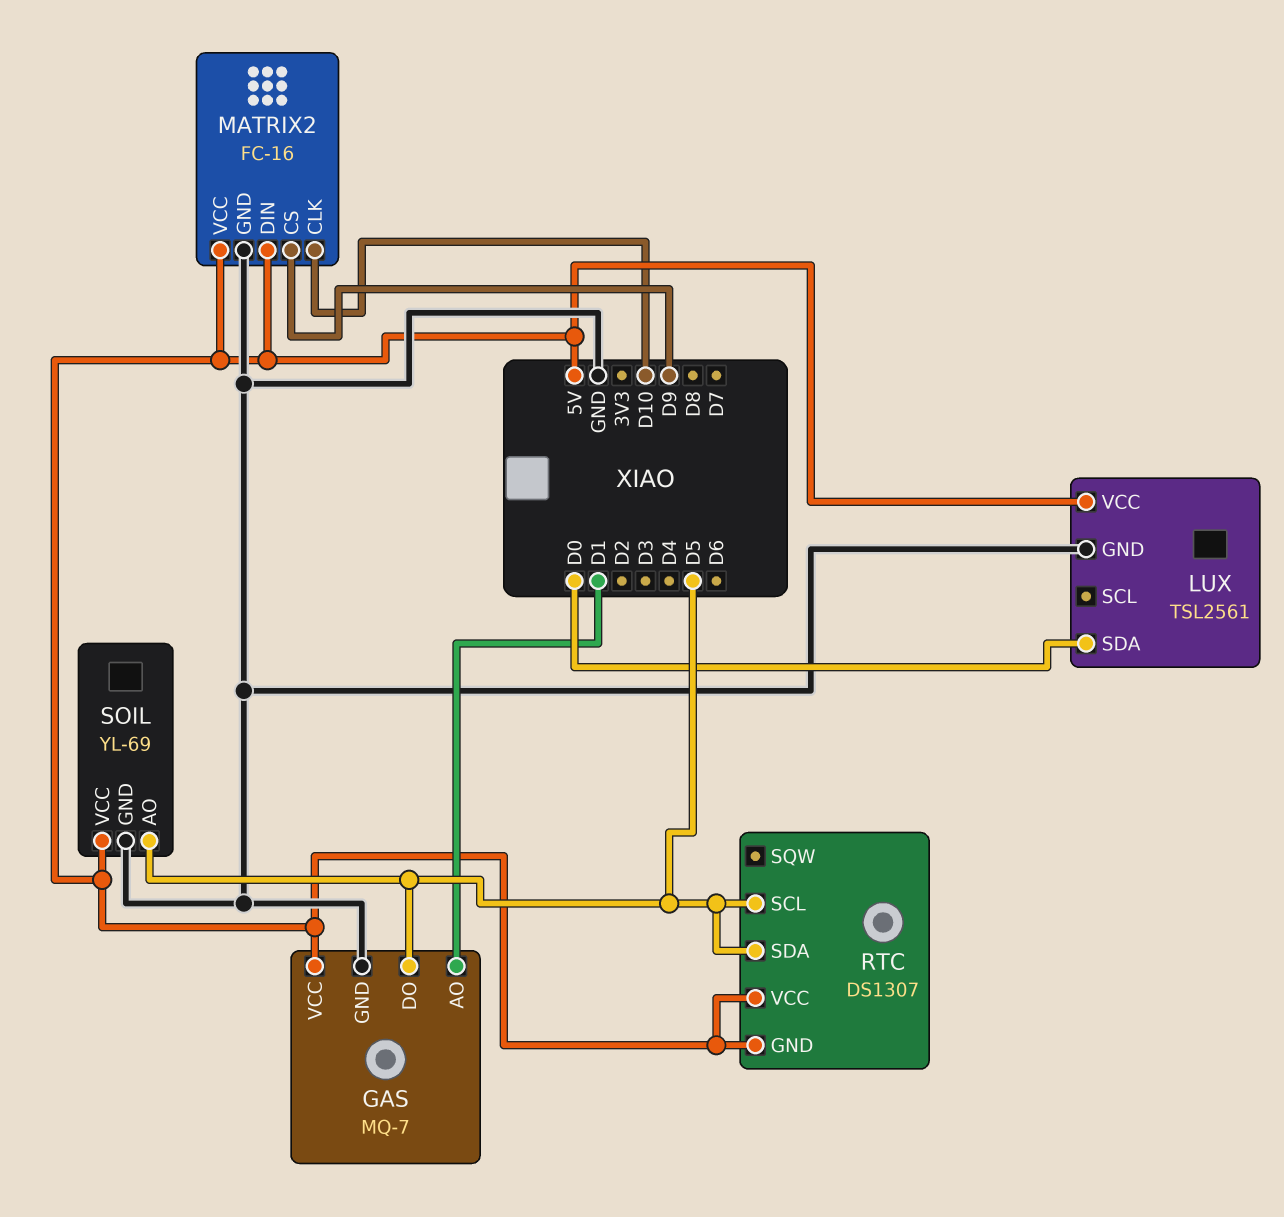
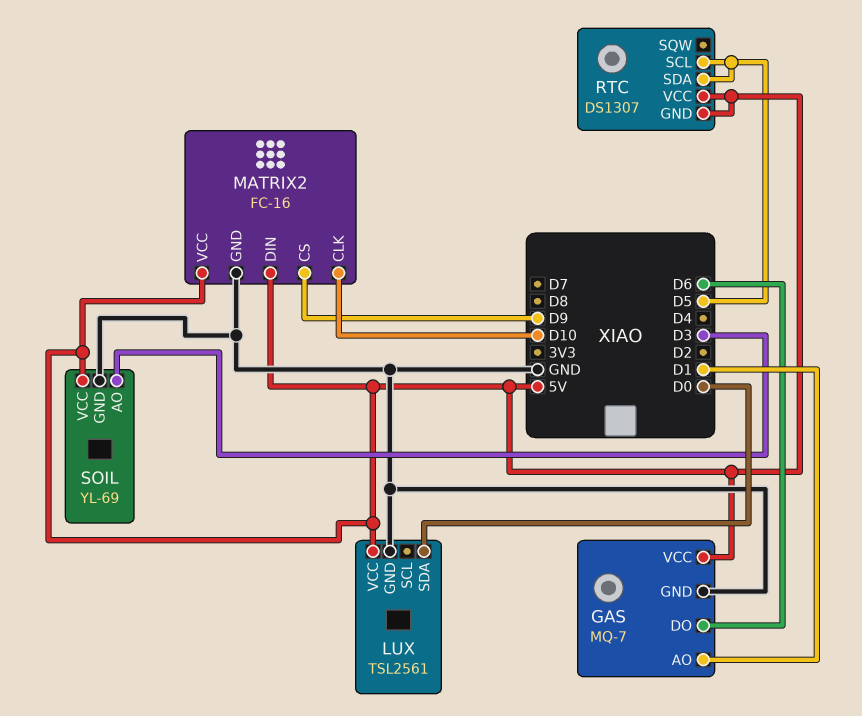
GAS pin DO: D5 -> D6
SOIL pin AO: D5 -> D3

